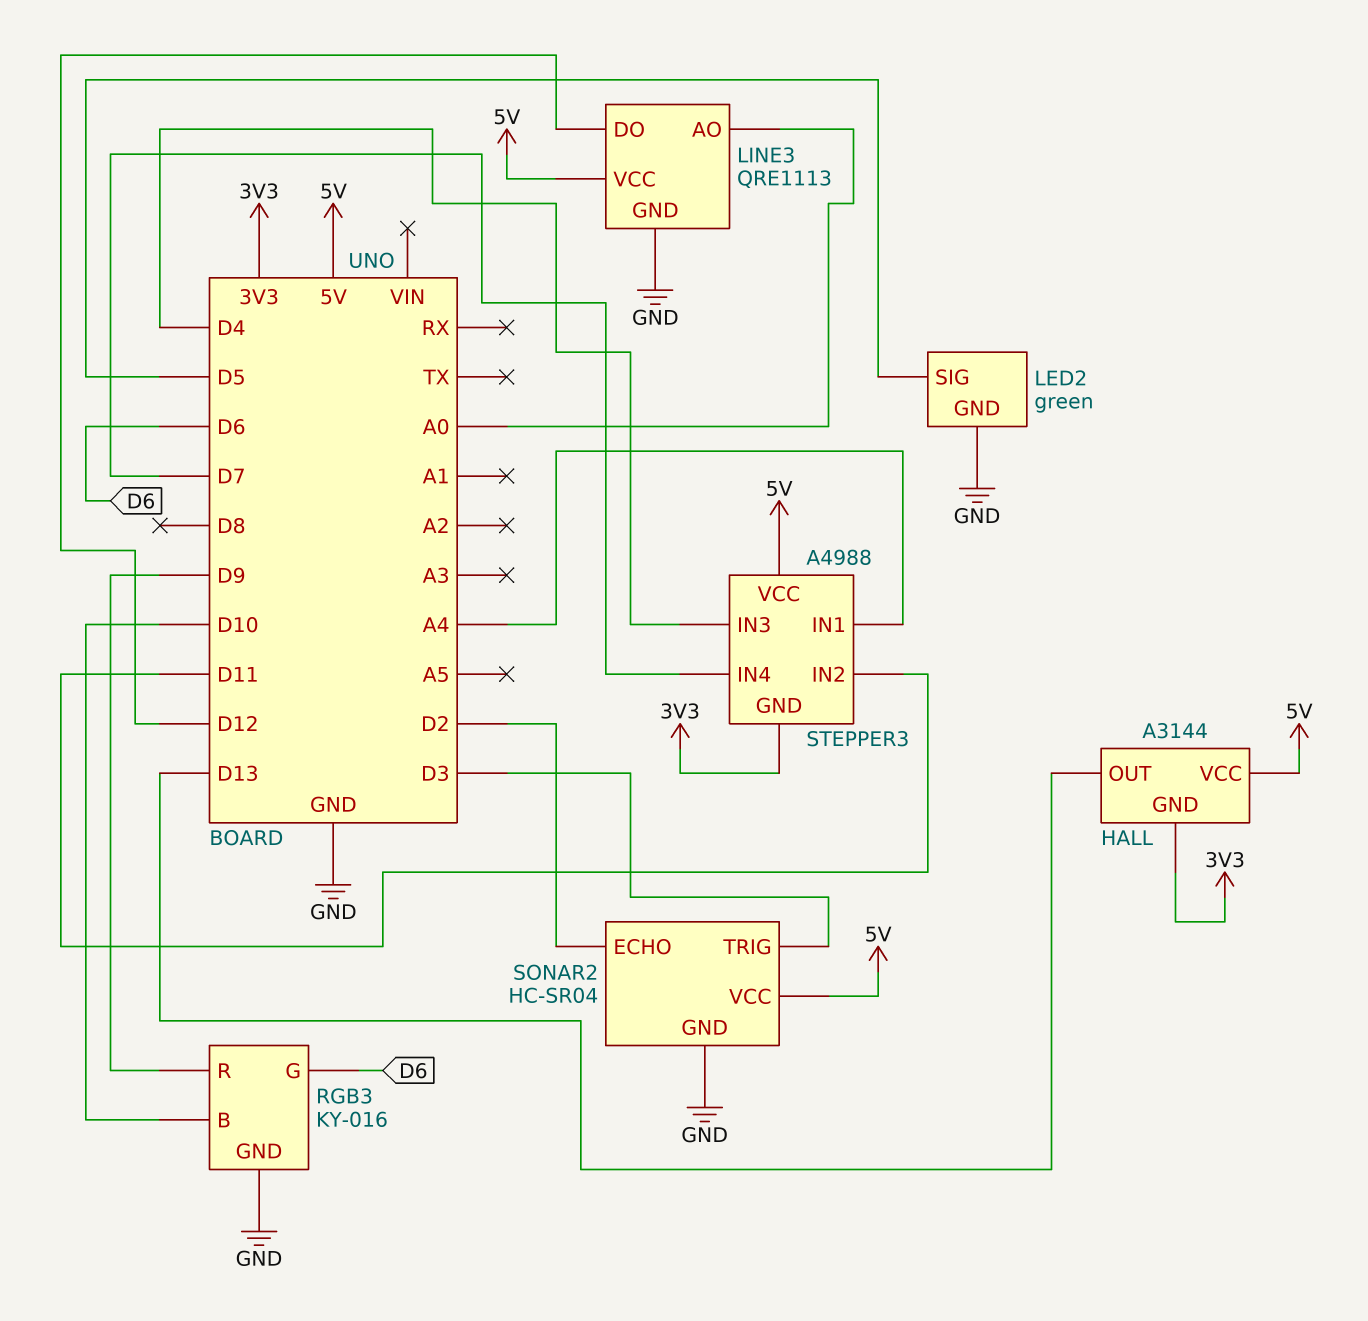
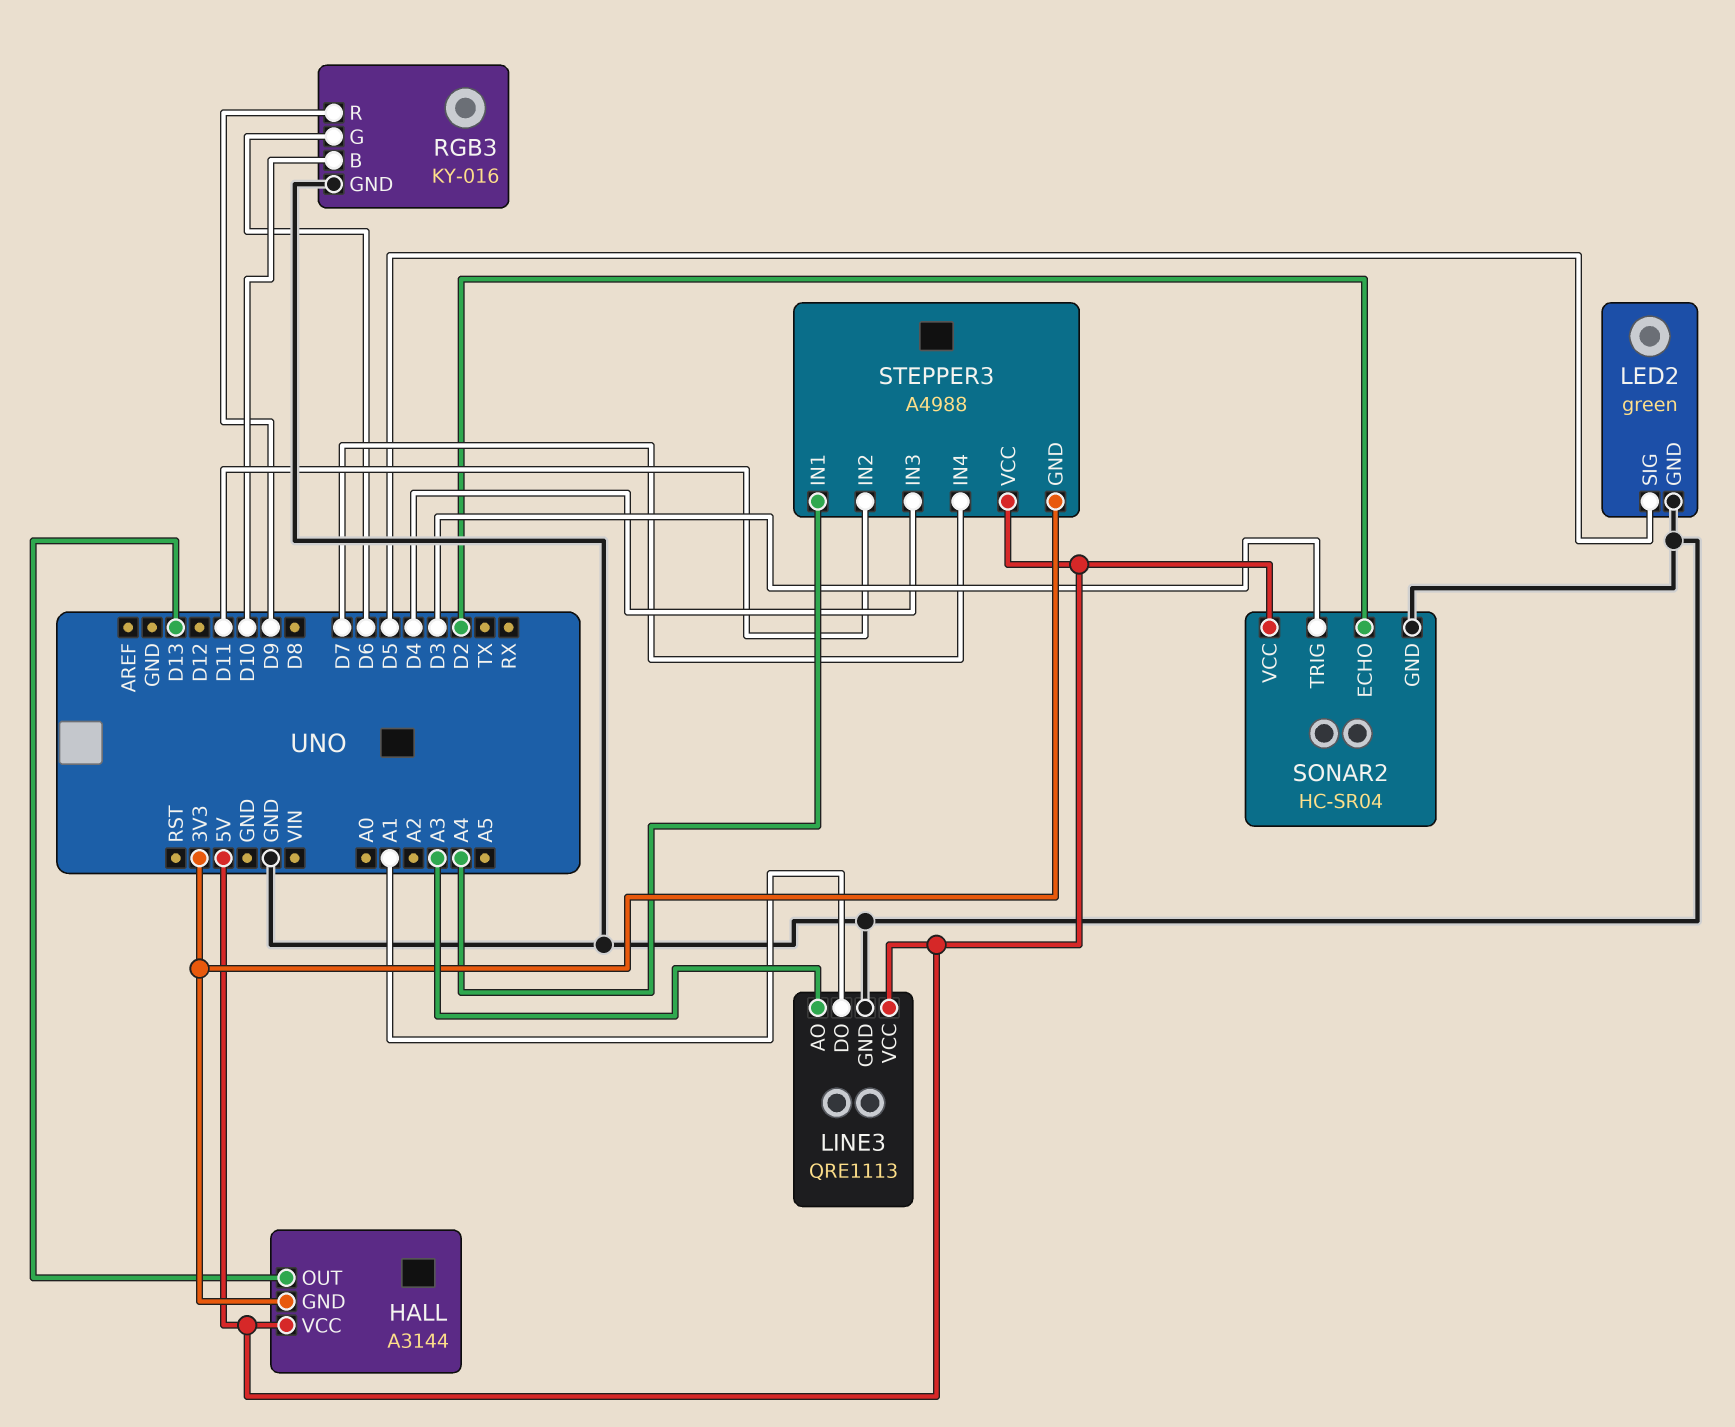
LINE3 pin AO: A0 -> A3
LINE3 pin DO: D12 -> A1

